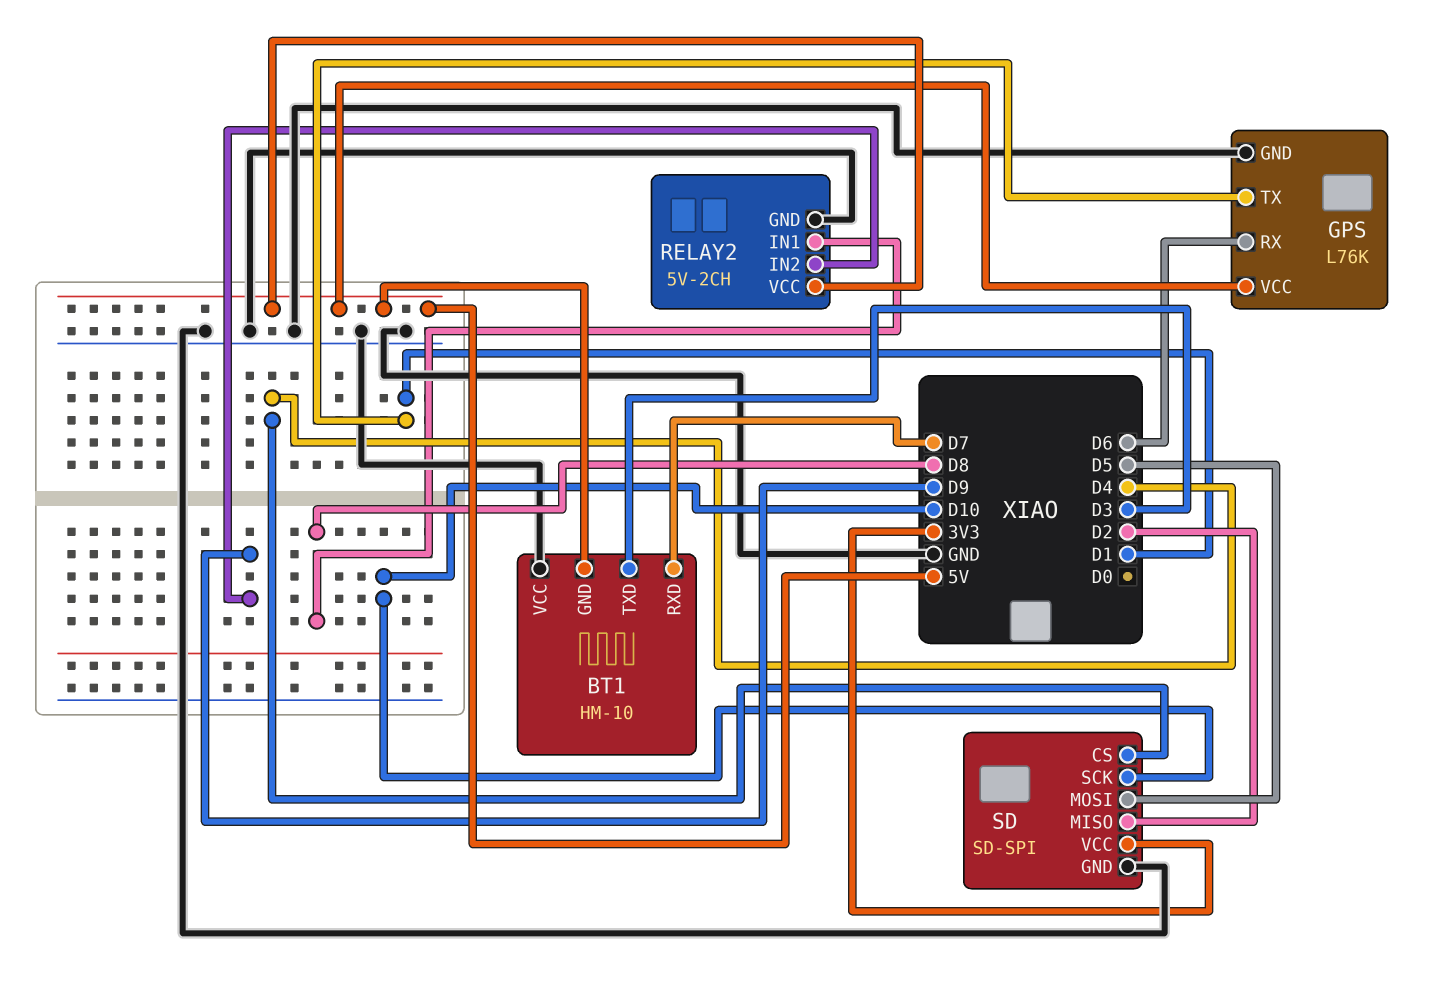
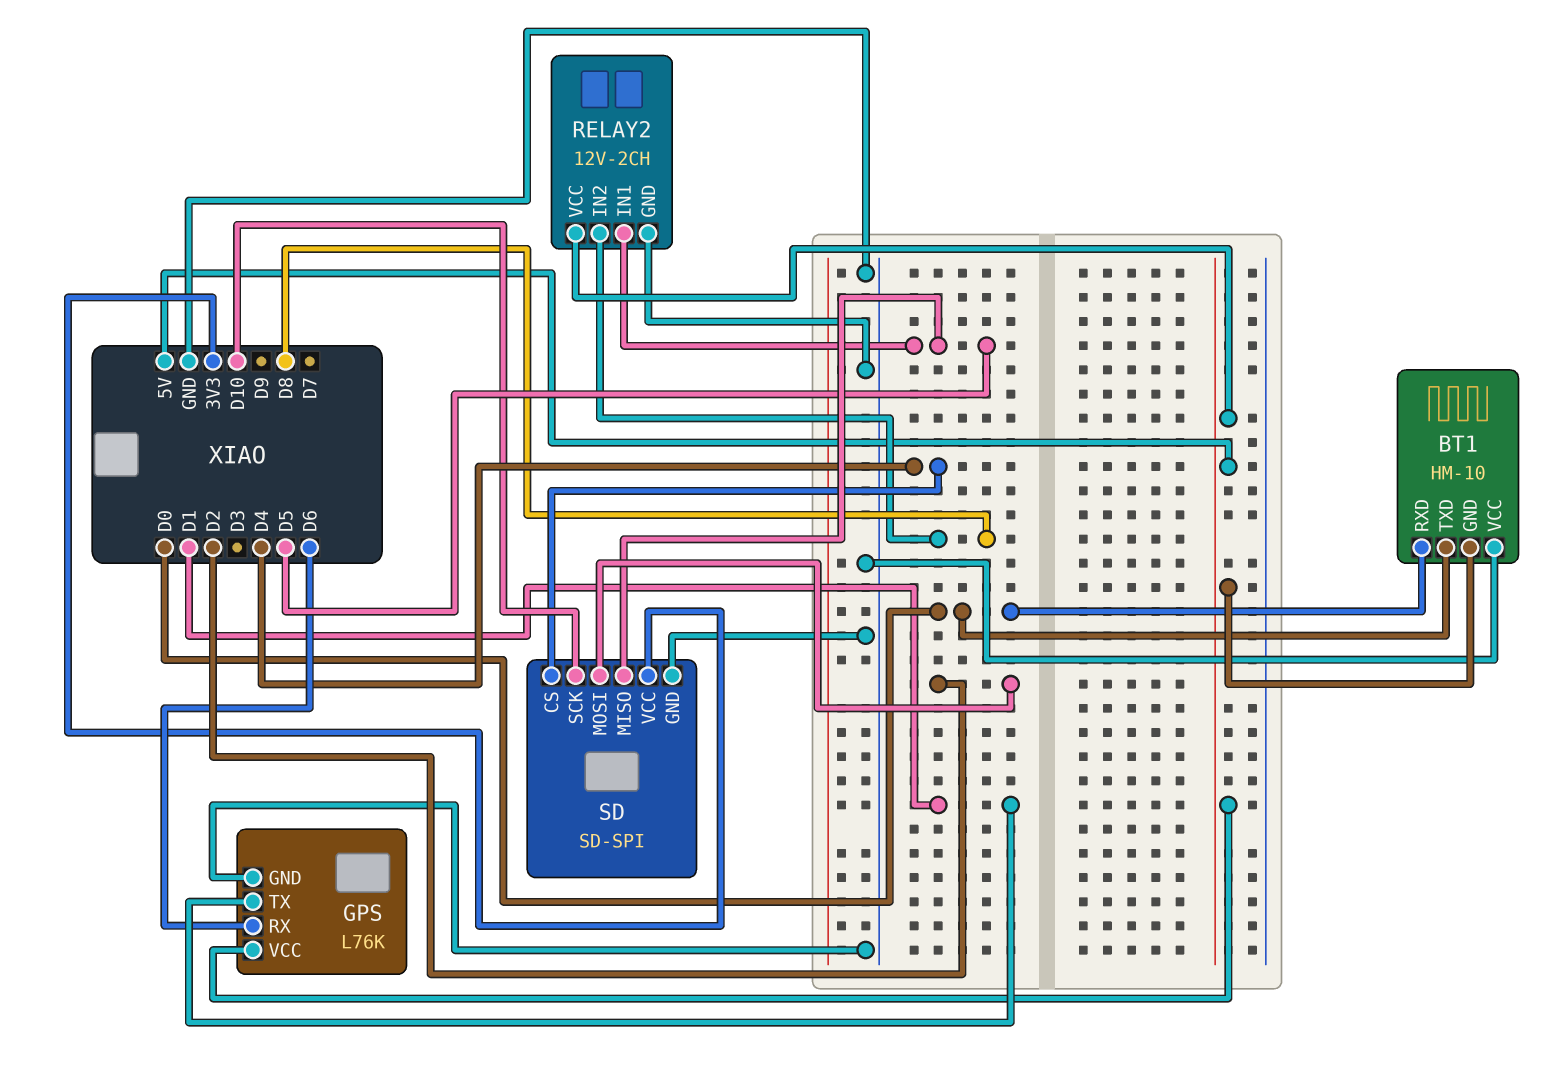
BT1 pin RXD: D7 -> D0
BT1 pin TXD: D3 -> D0
RELAY2: 5V-2CH -> 12V-2CH
RELAY2 pin IN1: D8 -> D5
RELAY2 pin IN2: D9 -> D8
SD pin MISO: D2 -> D5
SD pin MOSI: D5 -> D2

